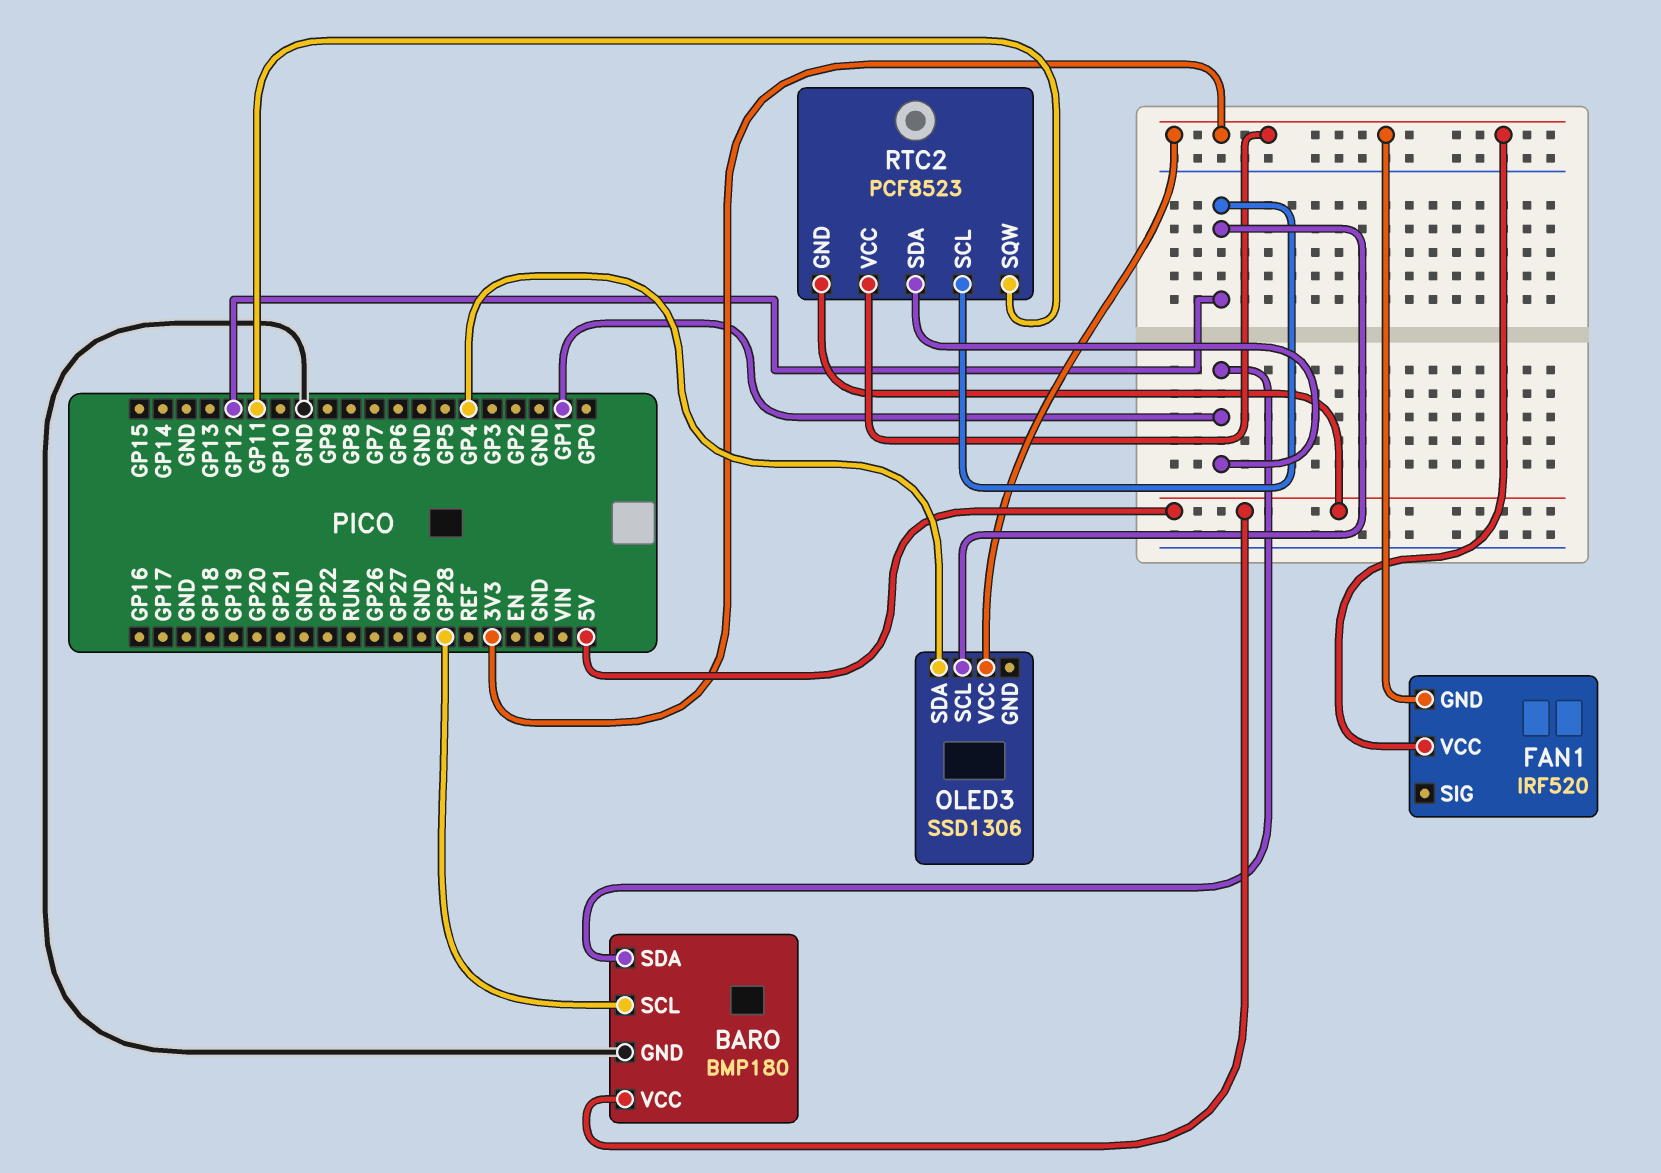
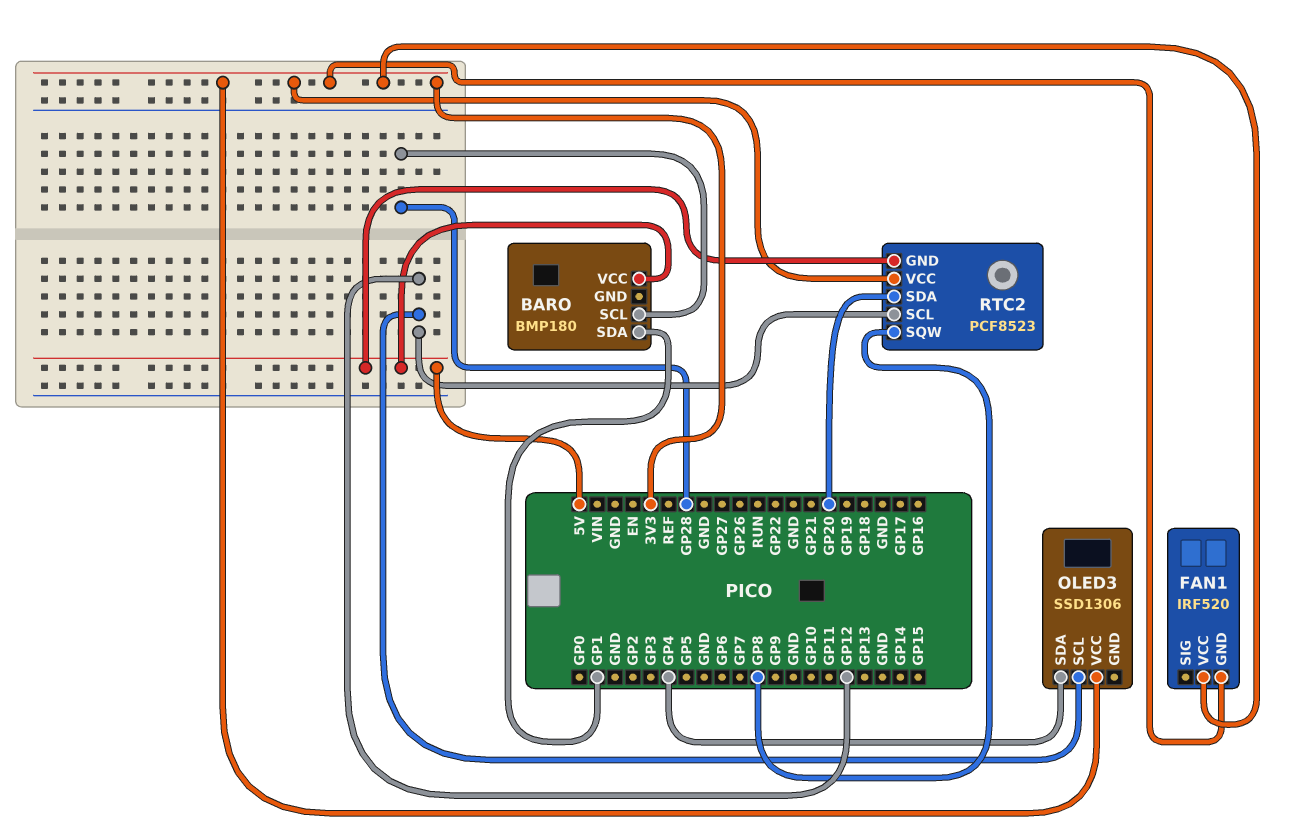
BARO pin GND: GND -> none
RTC2 pin SDA: GP1 -> GP20
RTC2 pin SQW: GP11 -> GP8

